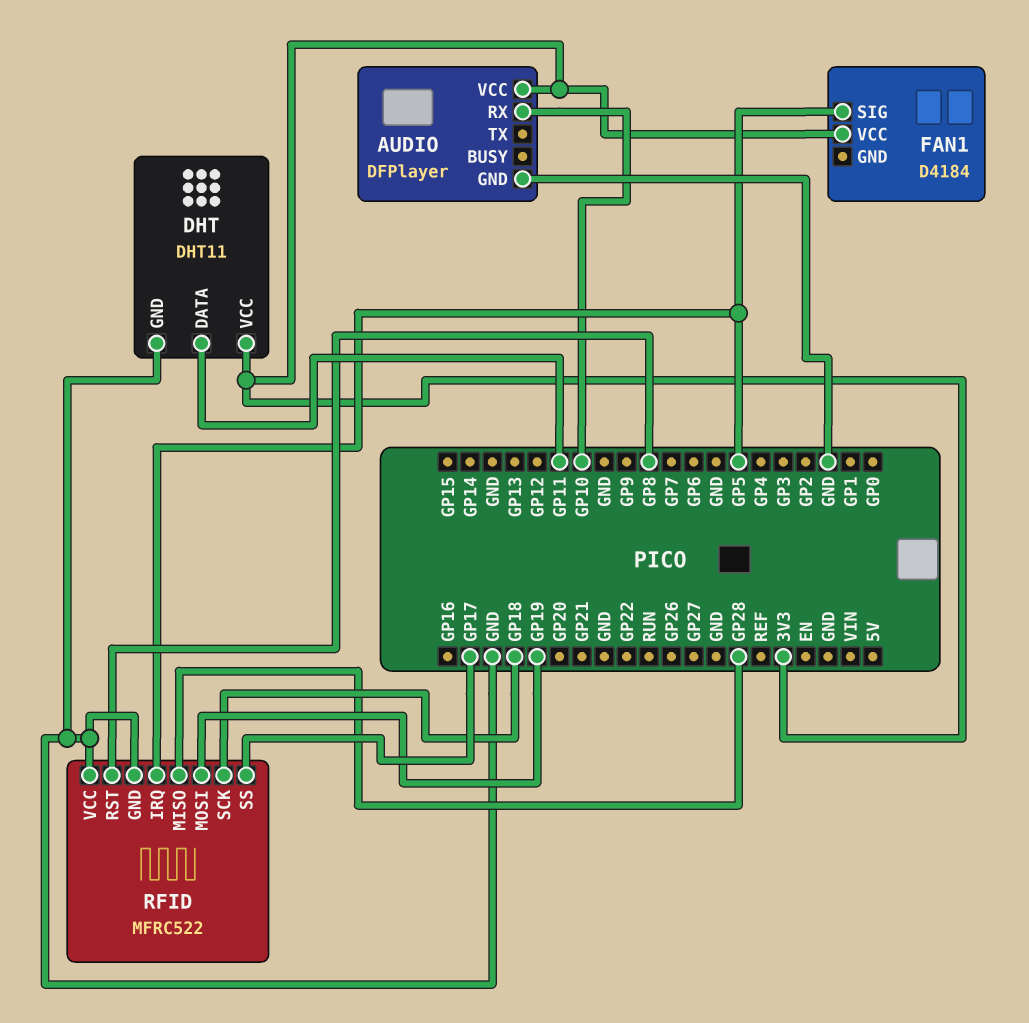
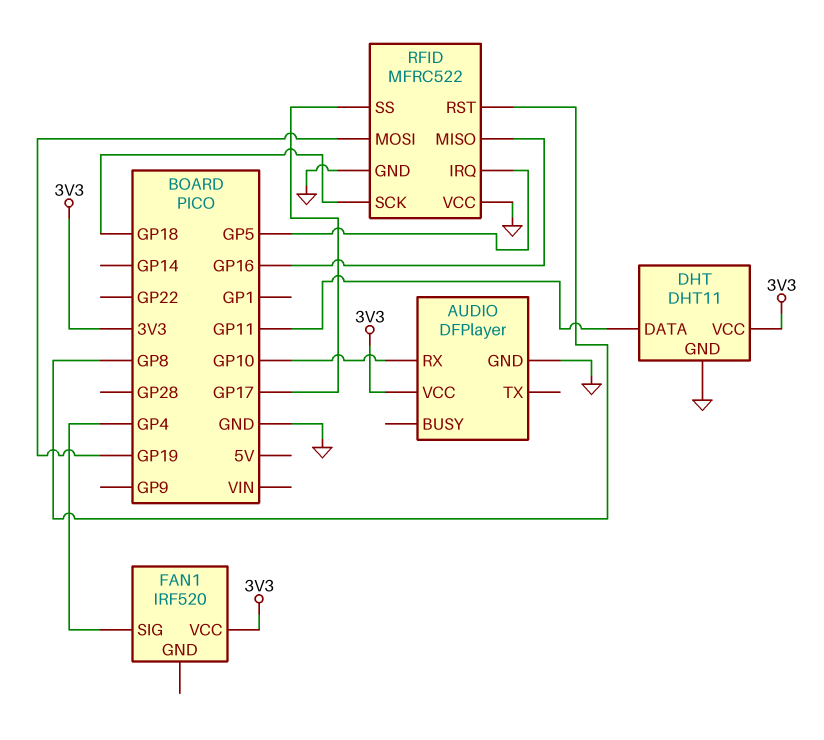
FAN1: D4184 -> IRF520
FAN1 pin SIG: GP5 -> GP4
RFID pin MISO: GP28 -> GP16

